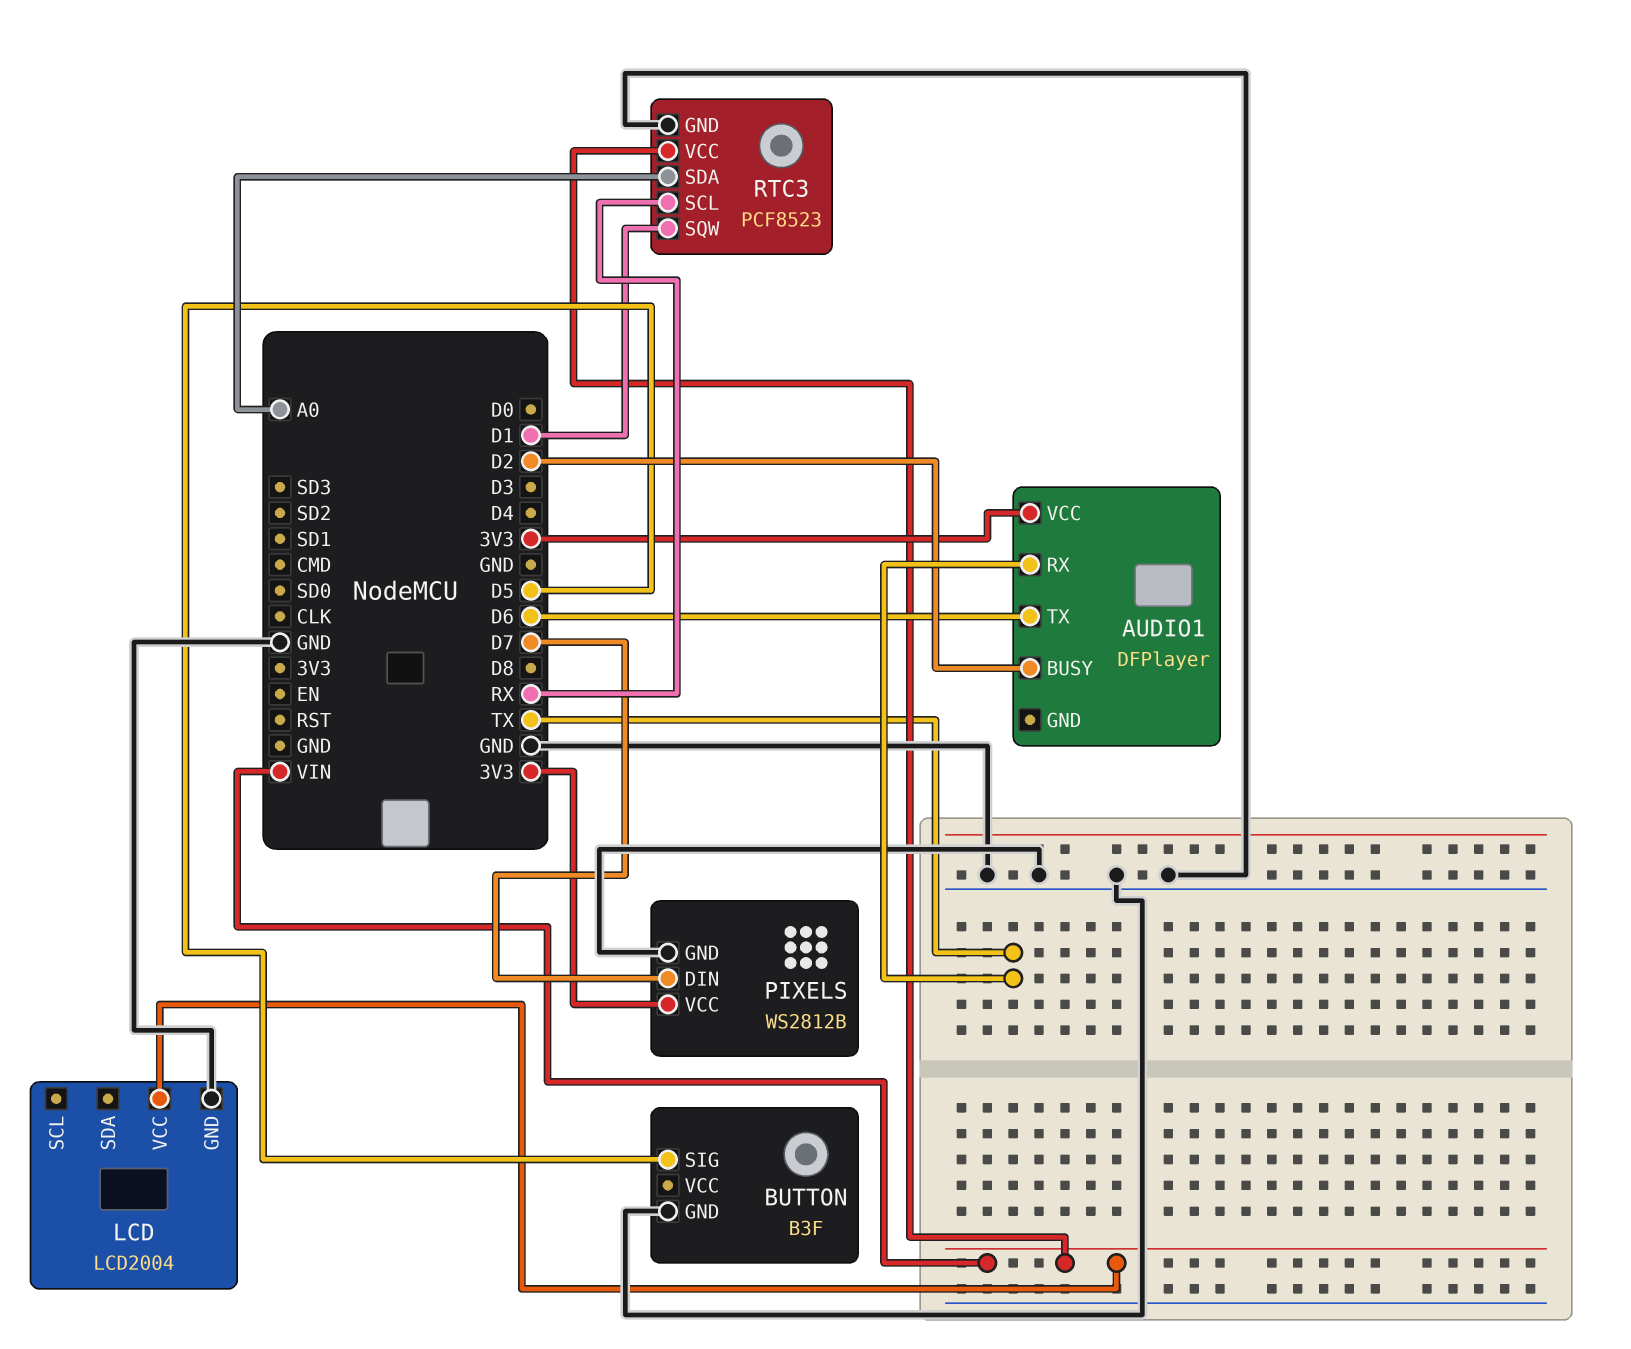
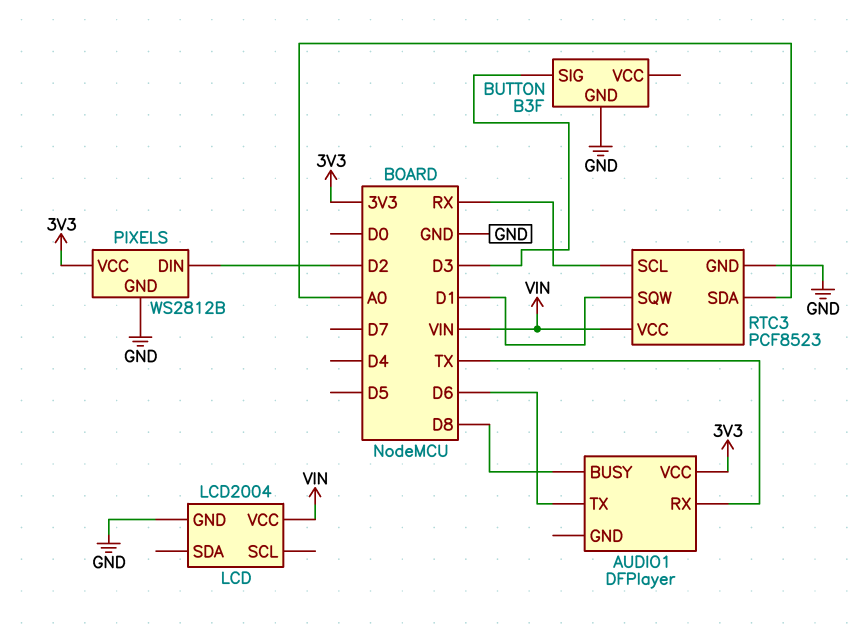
AUDIO1 pin BUSY: D2 -> D8
BUTTON pin SIG: D5 -> D3
PIXELS pin DIN: D7 -> D2

